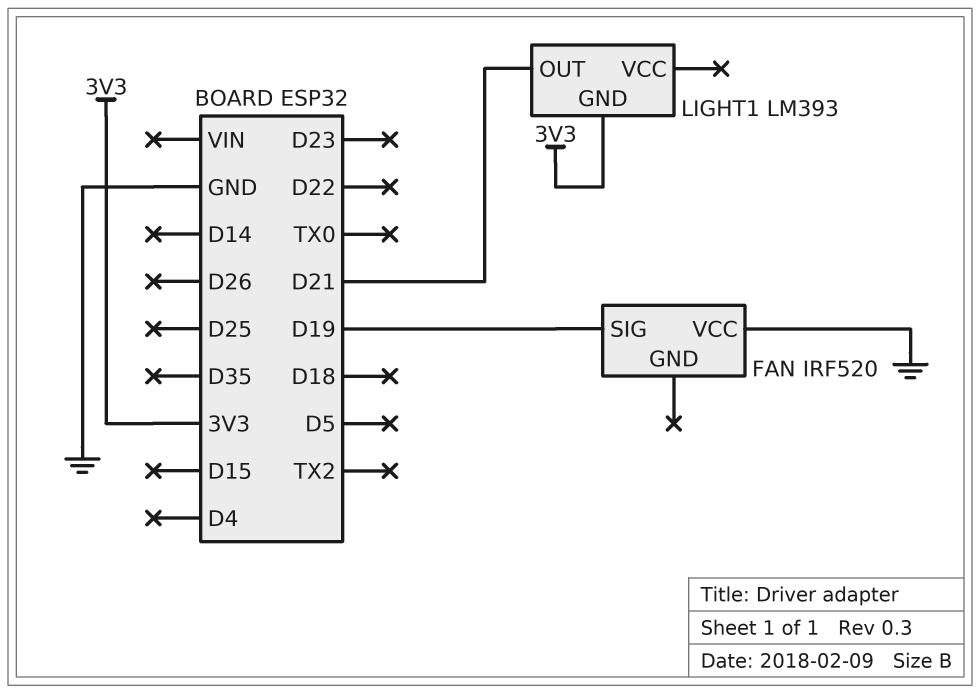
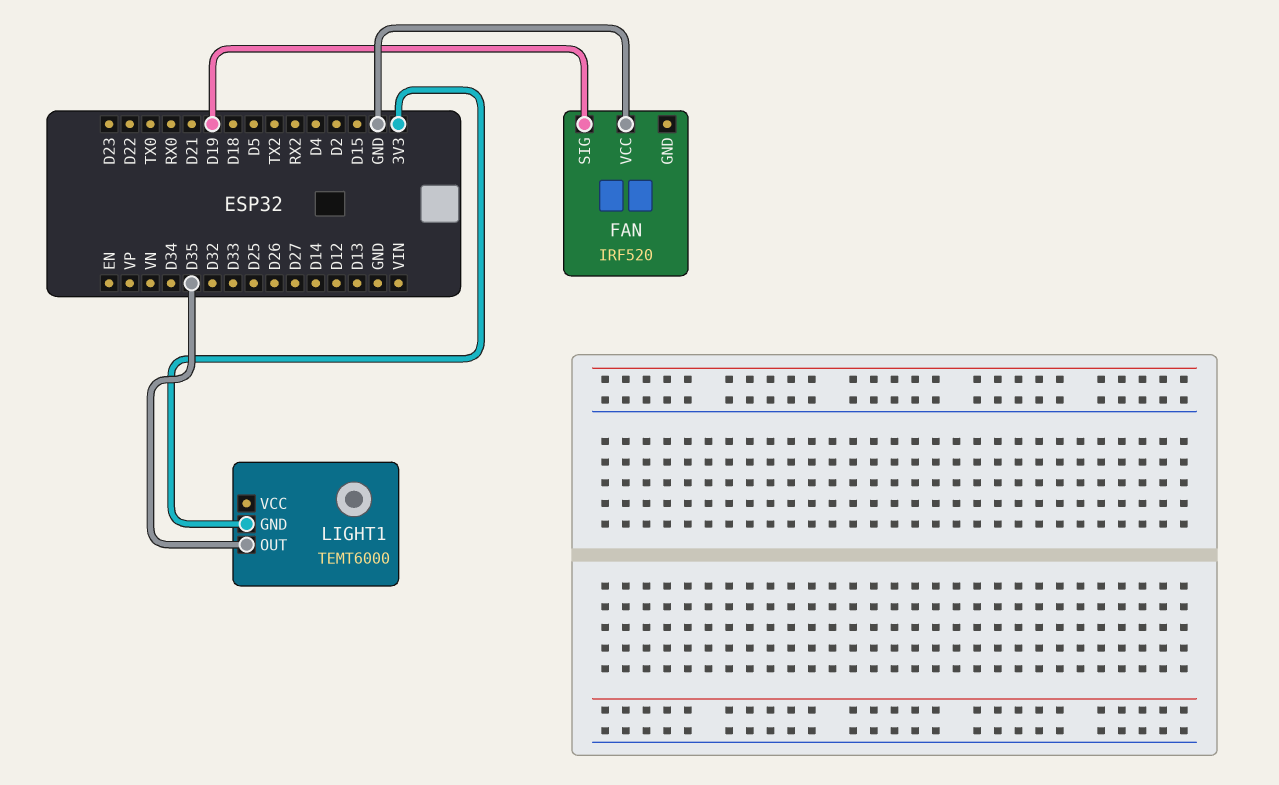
LIGHT1: LM393 -> TEMT6000
LIGHT1 pin OUT: D21 -> D35

